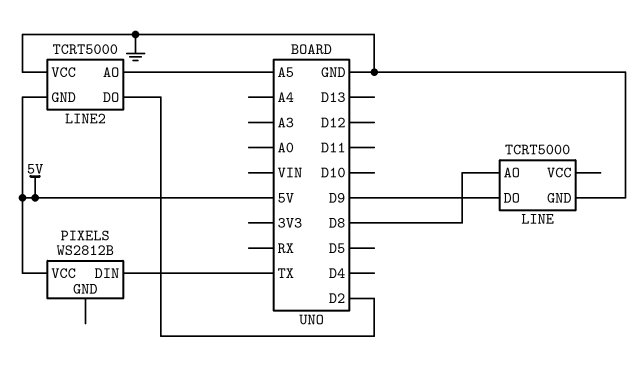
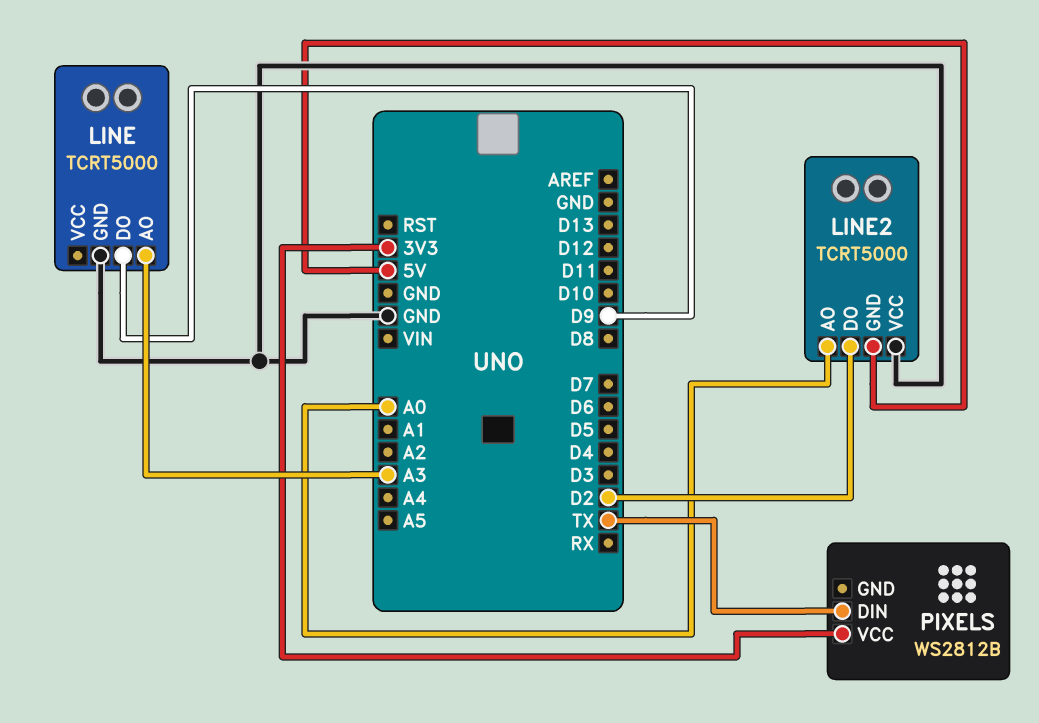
LINE pin AO: D8 -> A3
LINE2 pin AO: A5 -> A0
PIXELS pin VCC: 5V -> 3V3

